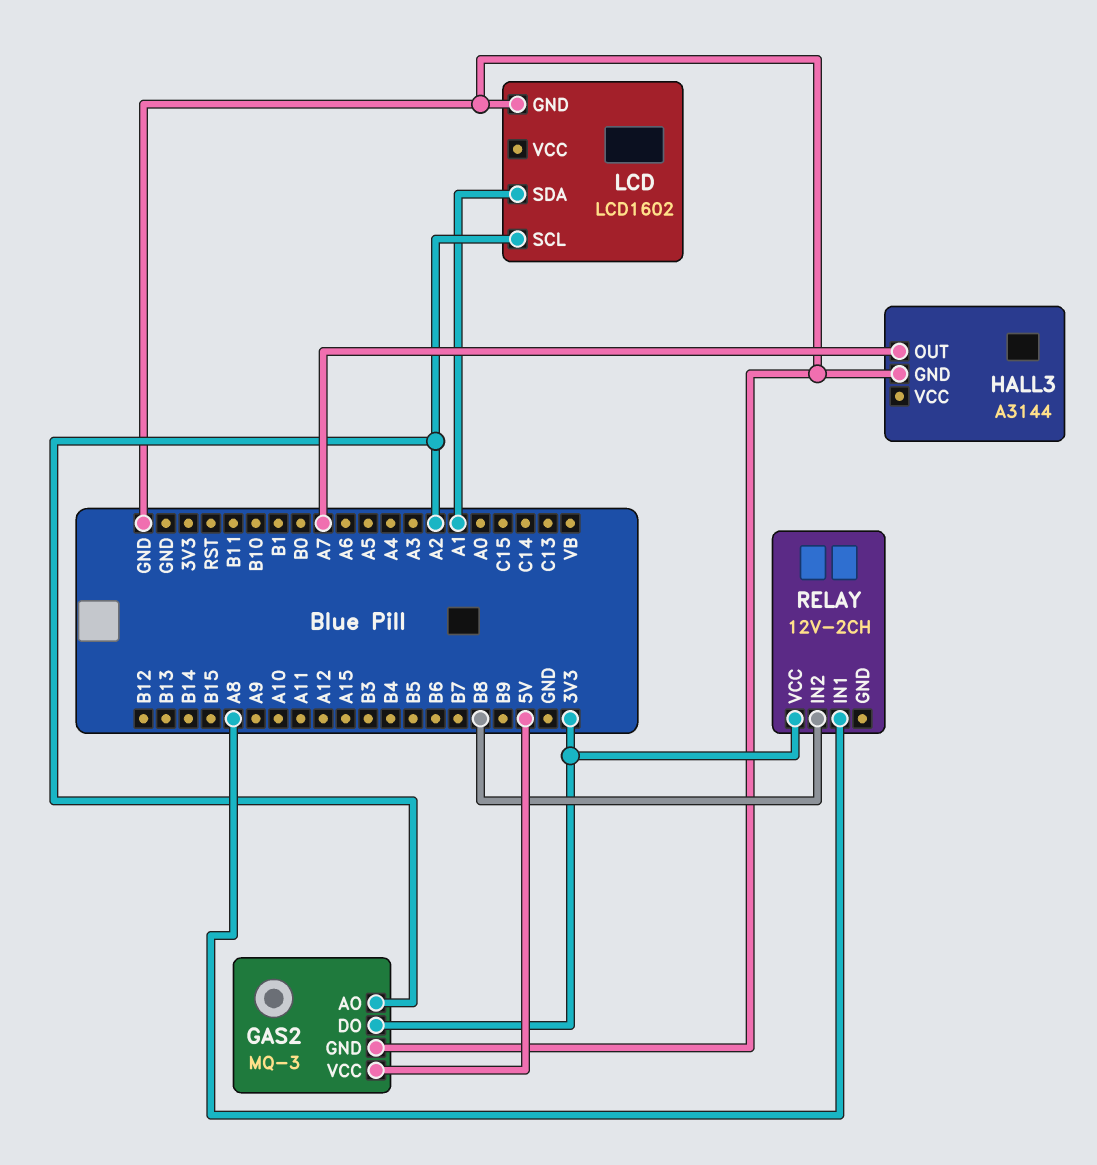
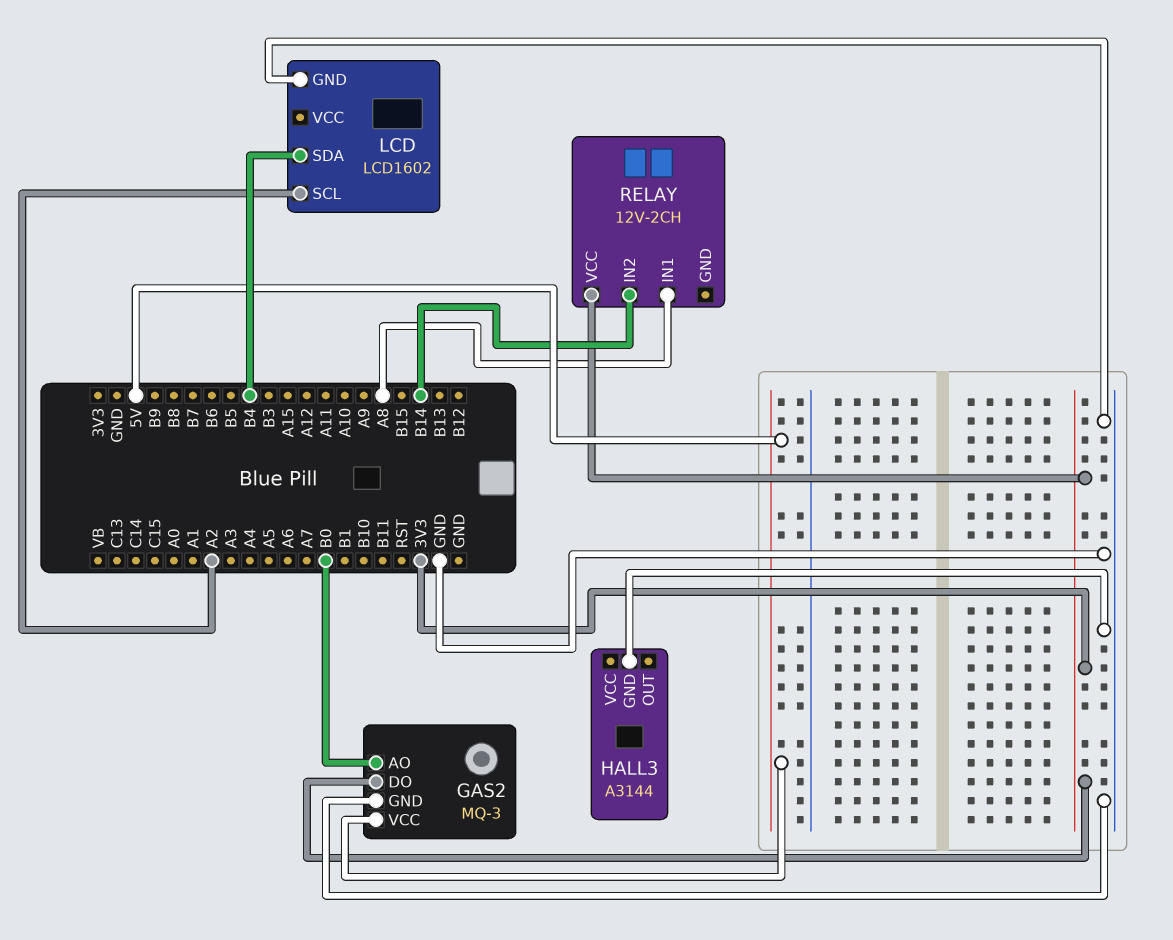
GAS2 pin AO: A2 -> B0
HALL3 pin OUT: A7 -> none
LCD pin SDA: A1 -> B4
RELAY pin IN2: B8 -> B14

